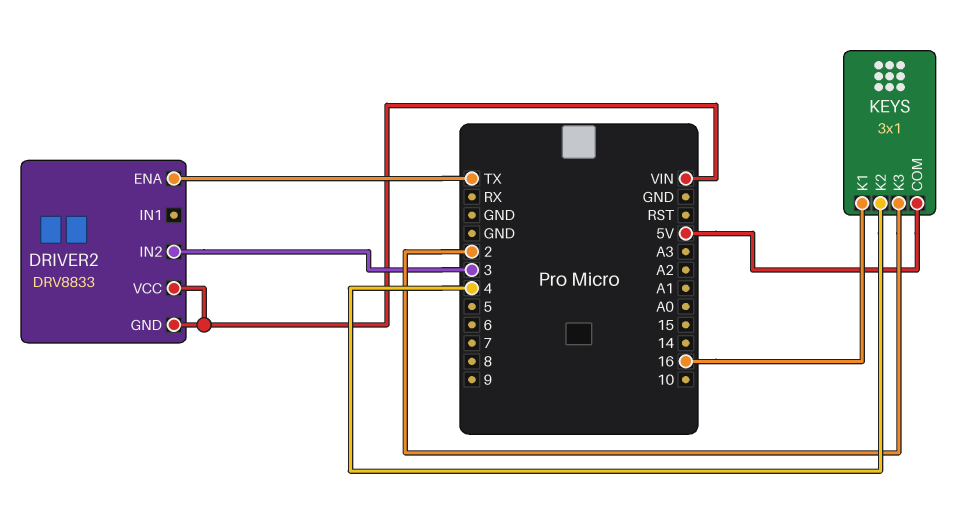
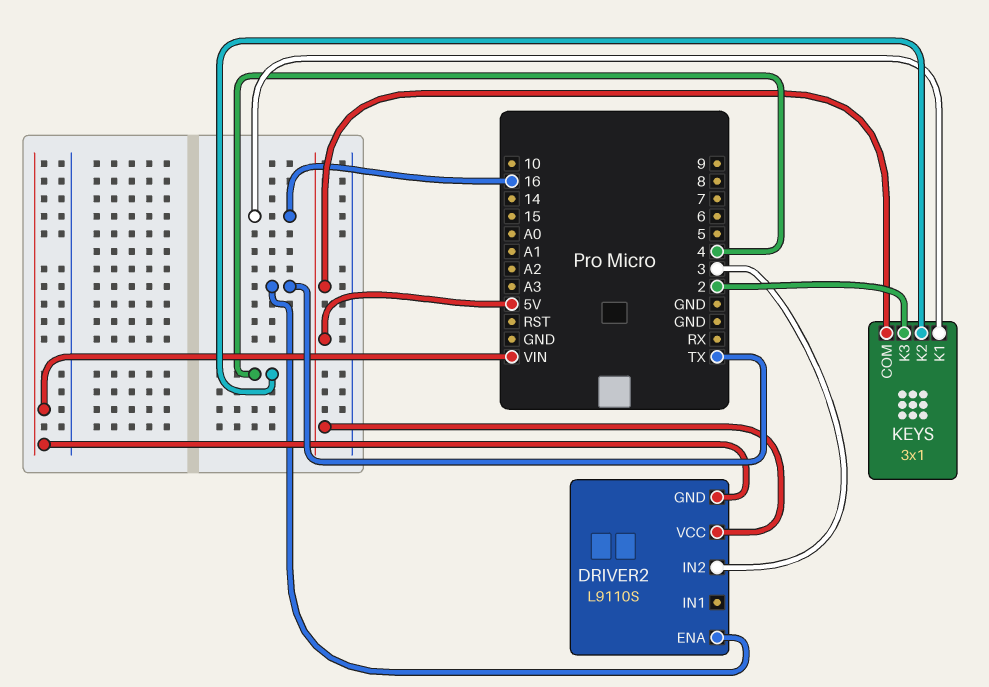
DRIVER2: DRV8833 -> L9110S
DRIVER2 pin VCC: VIN -> 5V

